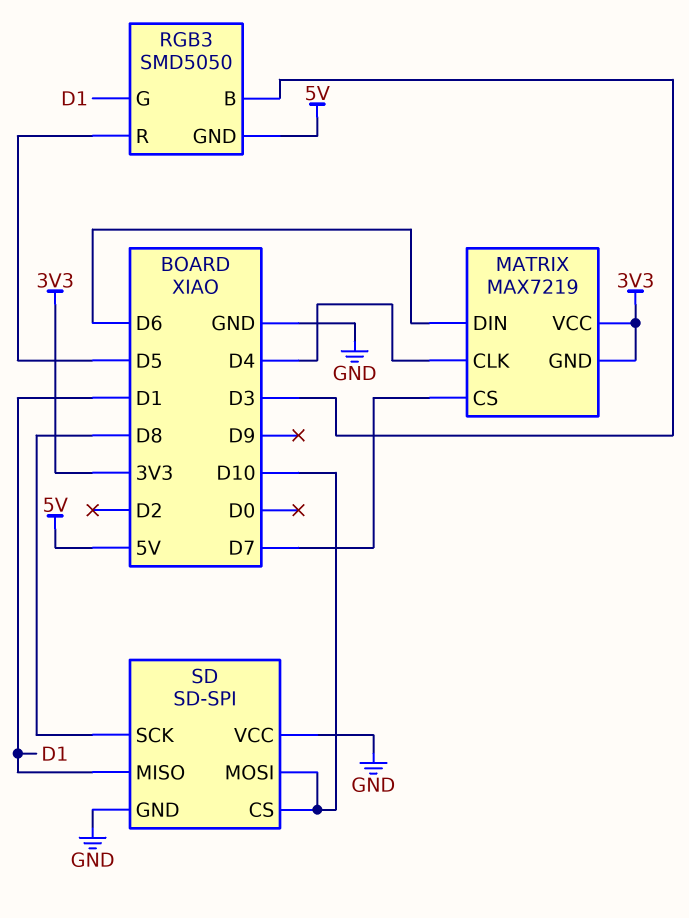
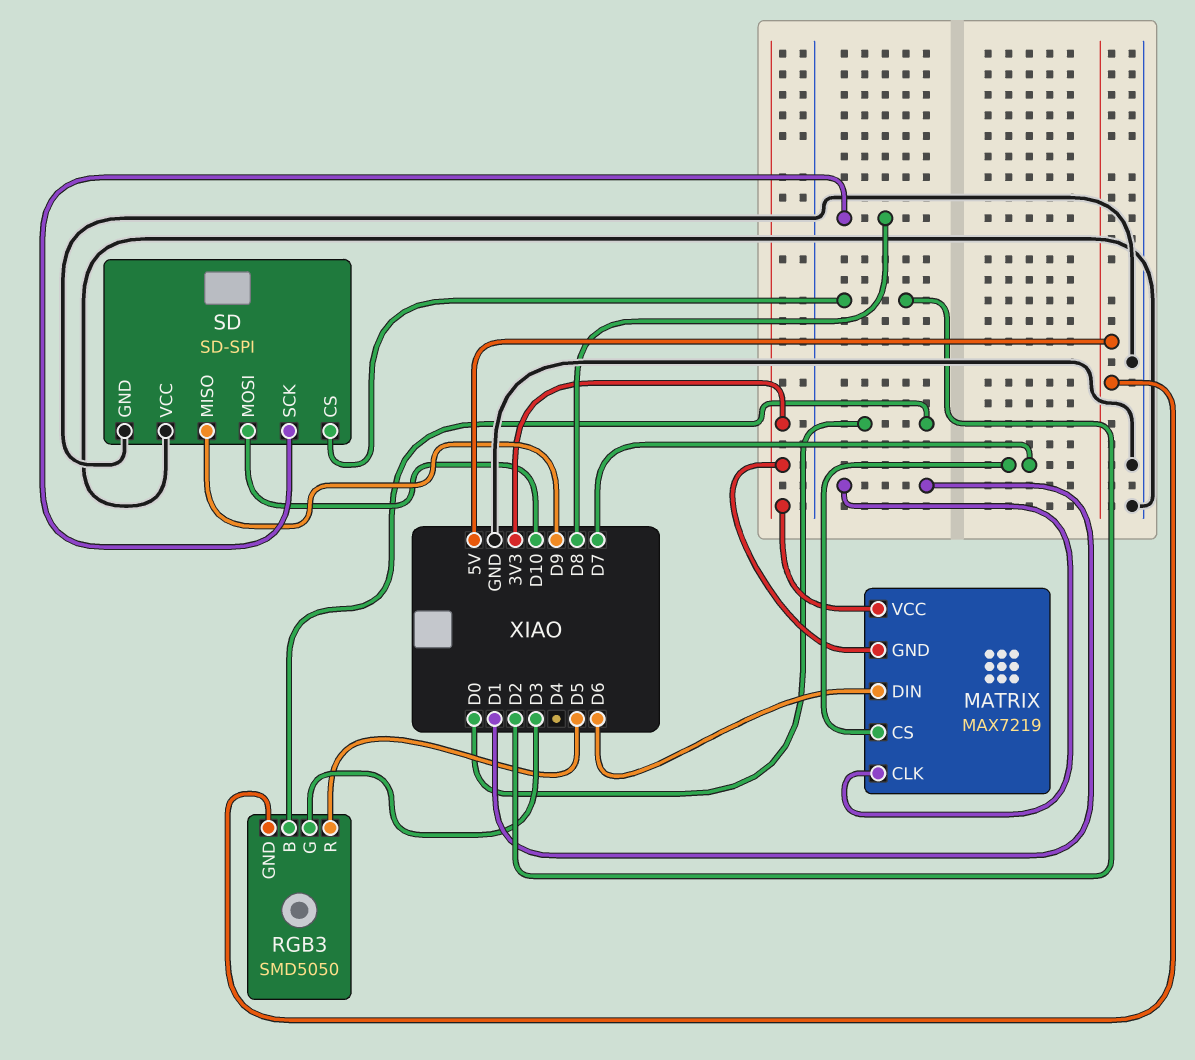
MATRIX pin CLK: D4 -> D1
RGB3 pin B: D3 -> D0
RGB3 pin G: D1 -> D3
SD pin CS: D10 -> D2
SD pin MISO: D1 -> D9

